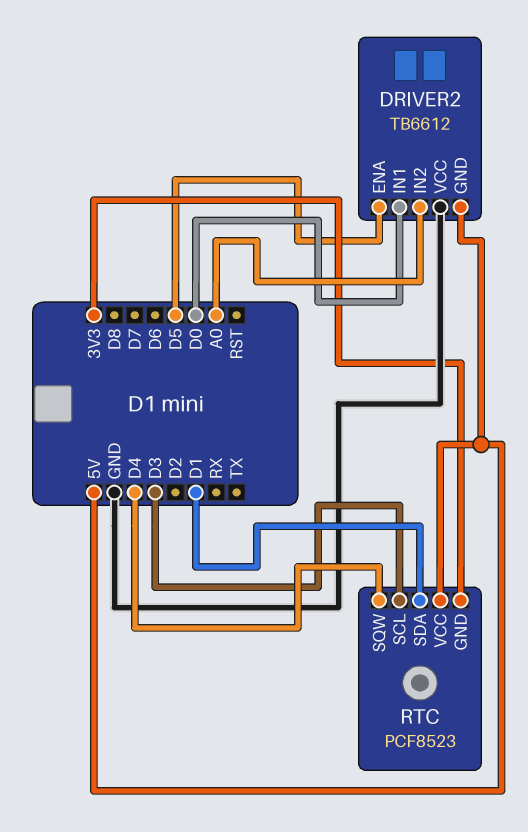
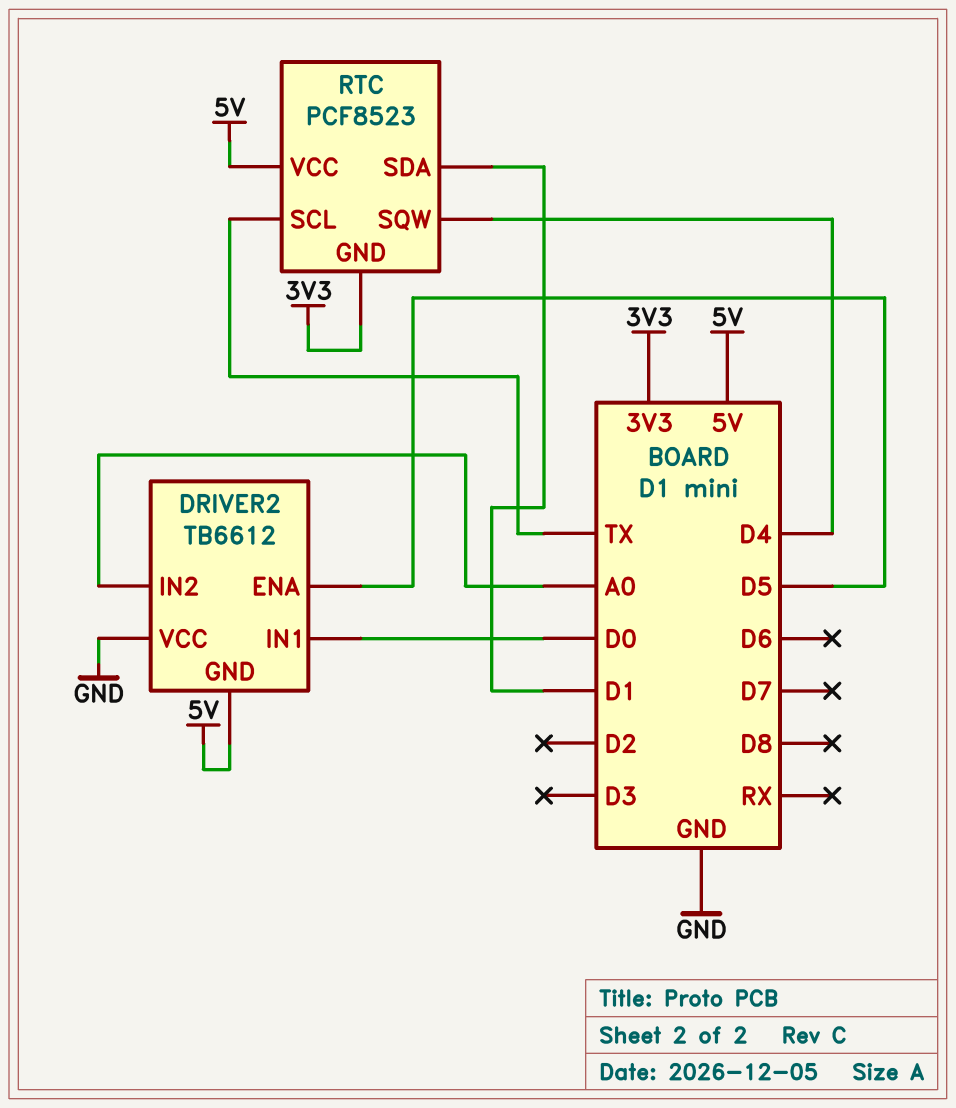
RTC pin SCL: D3 -> TX

